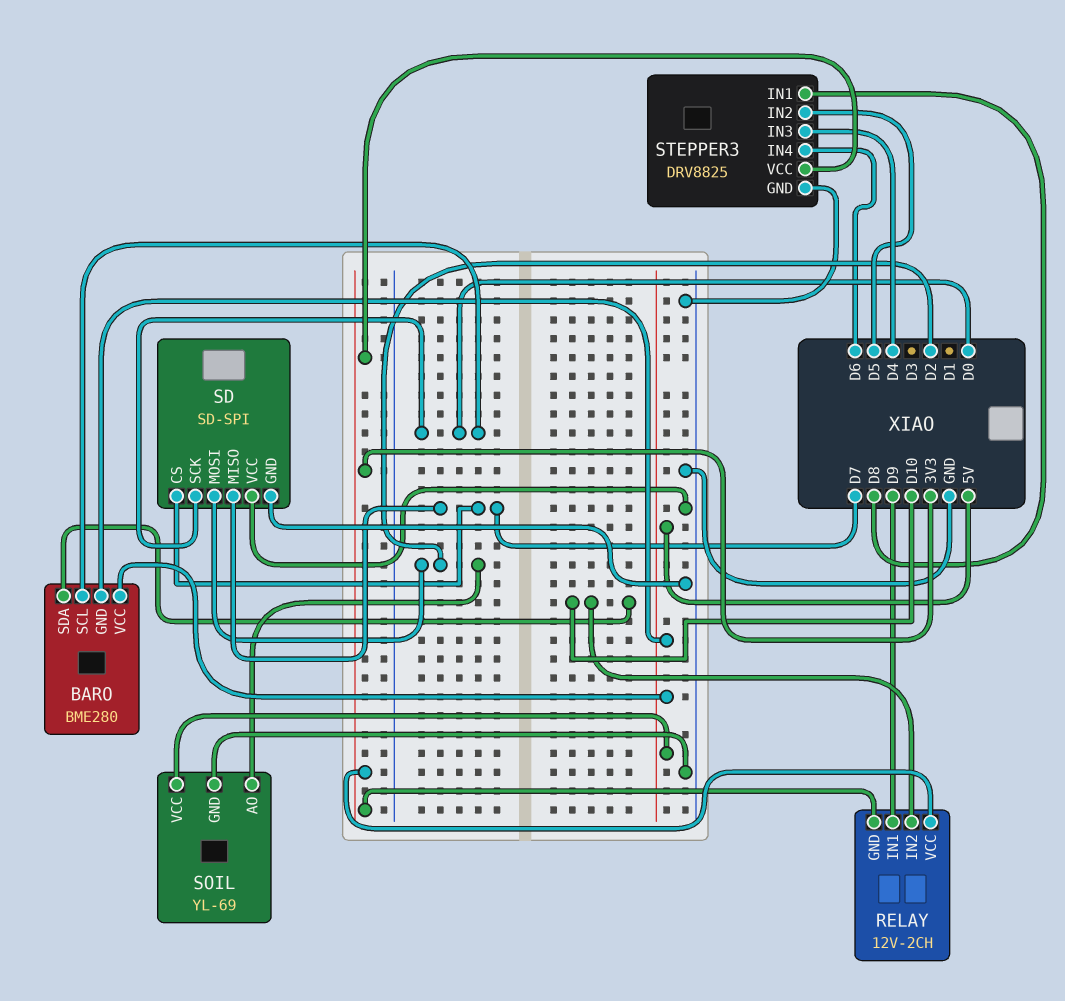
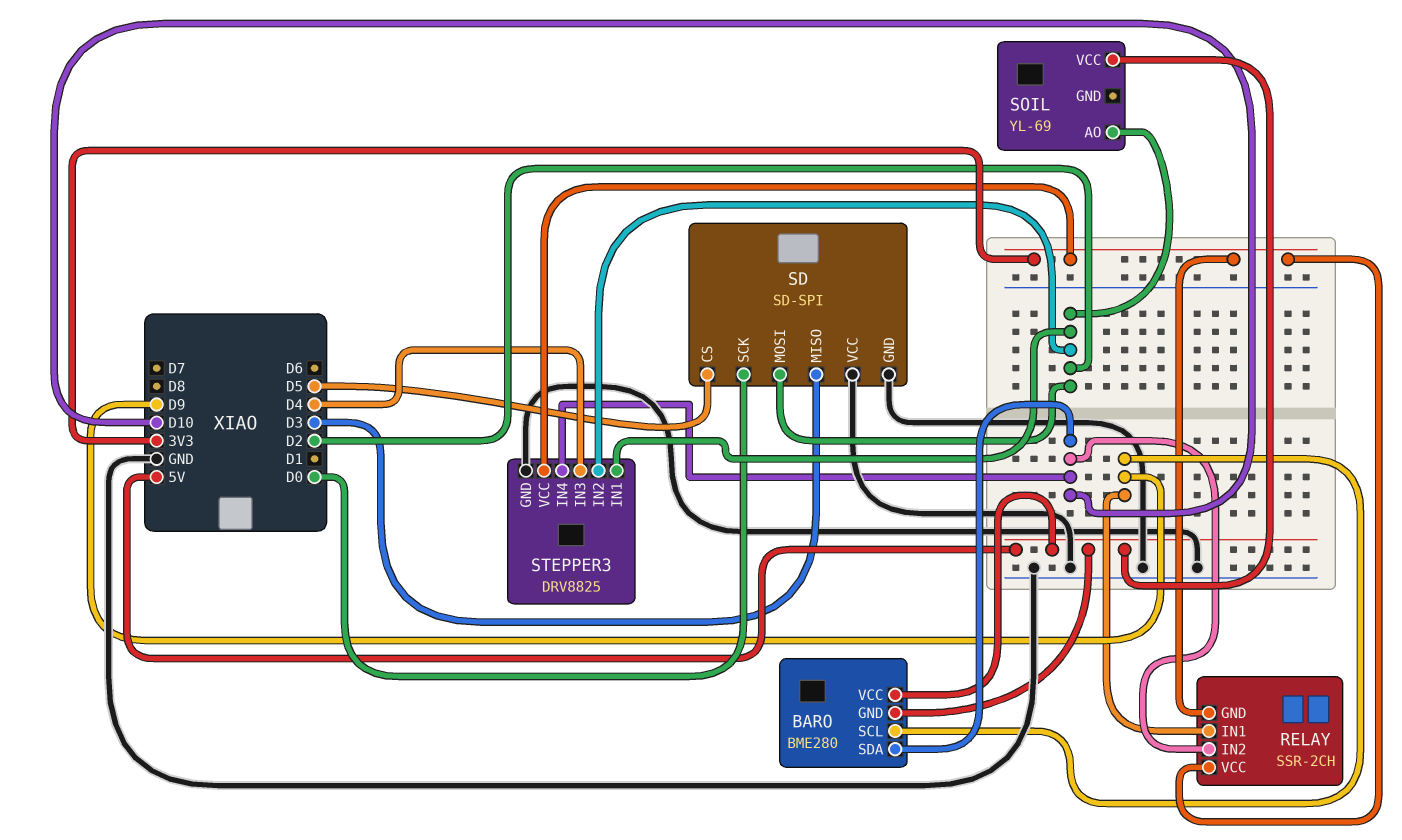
BARO pin SCL: D0 -> D9
RELAY: 12V-2CH -> SSR-2CH
SD pin CS: D7 -> D5
SD pin MISO: D7 -> D3
SOIL pin GND: GND -> none
STEPPER3 pin IN1: D8 -> D2
STEPPER3 pin IN2: D5 -> D2
STEPPER3 pin IN4: D6 -> D10

